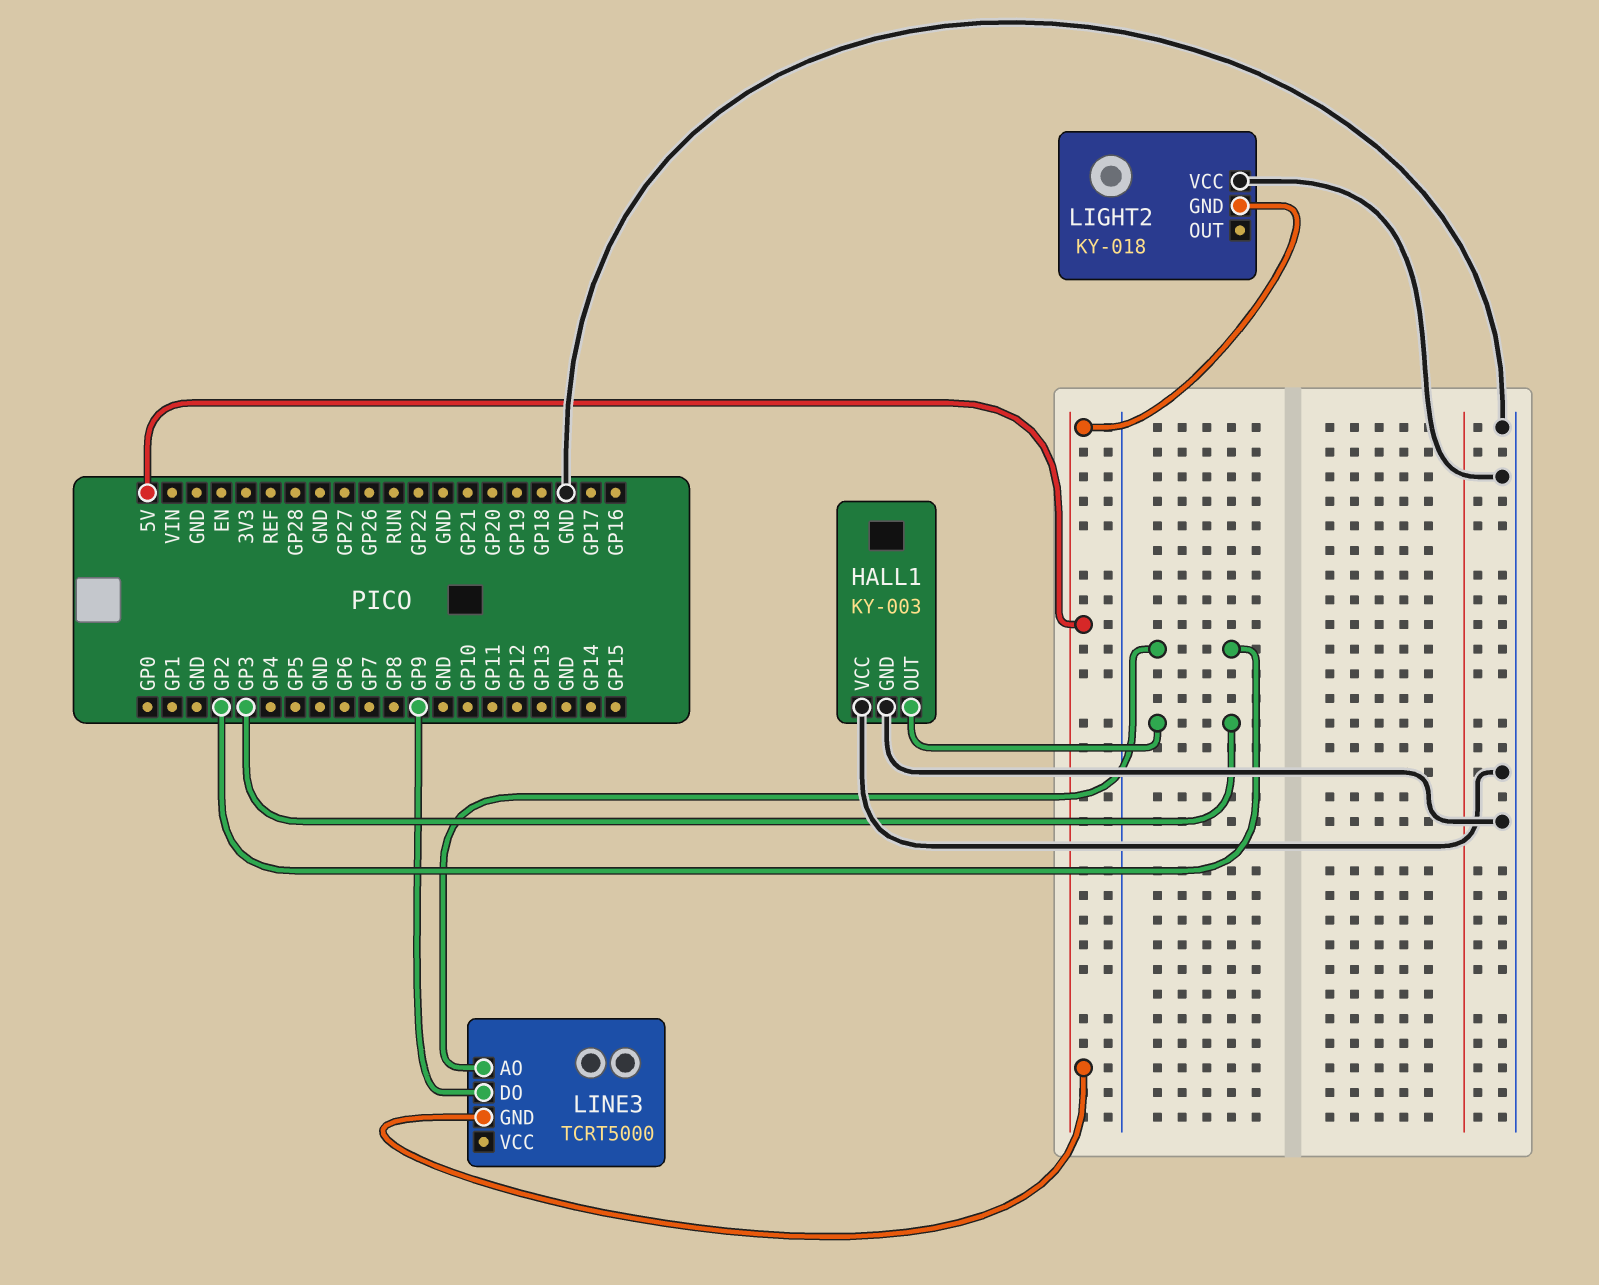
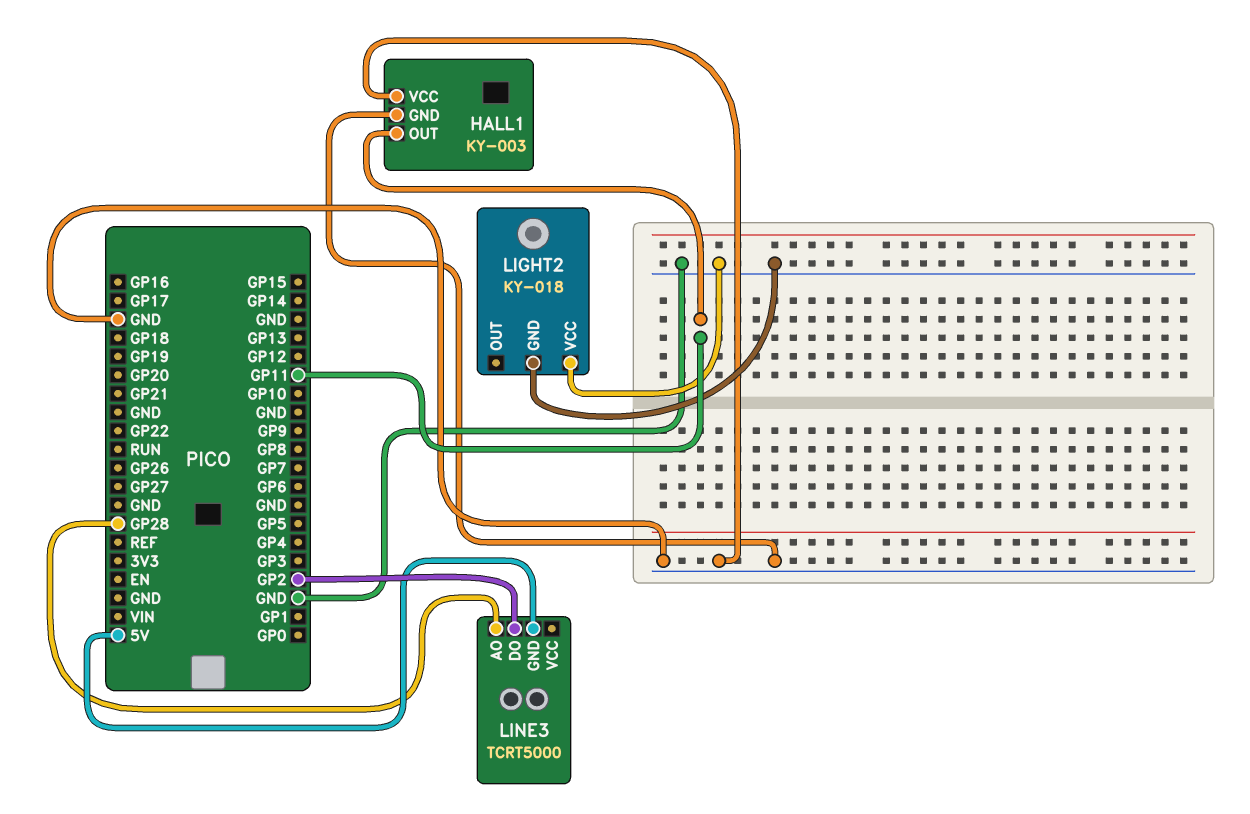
HALL1 pin OUT: GP3 -> GP11
LIGHT2 pin GND: 5V -> GND
LINE3 pin AO: GP2 -> GP28
LINE3 pin DO: GP9 -> GP2

